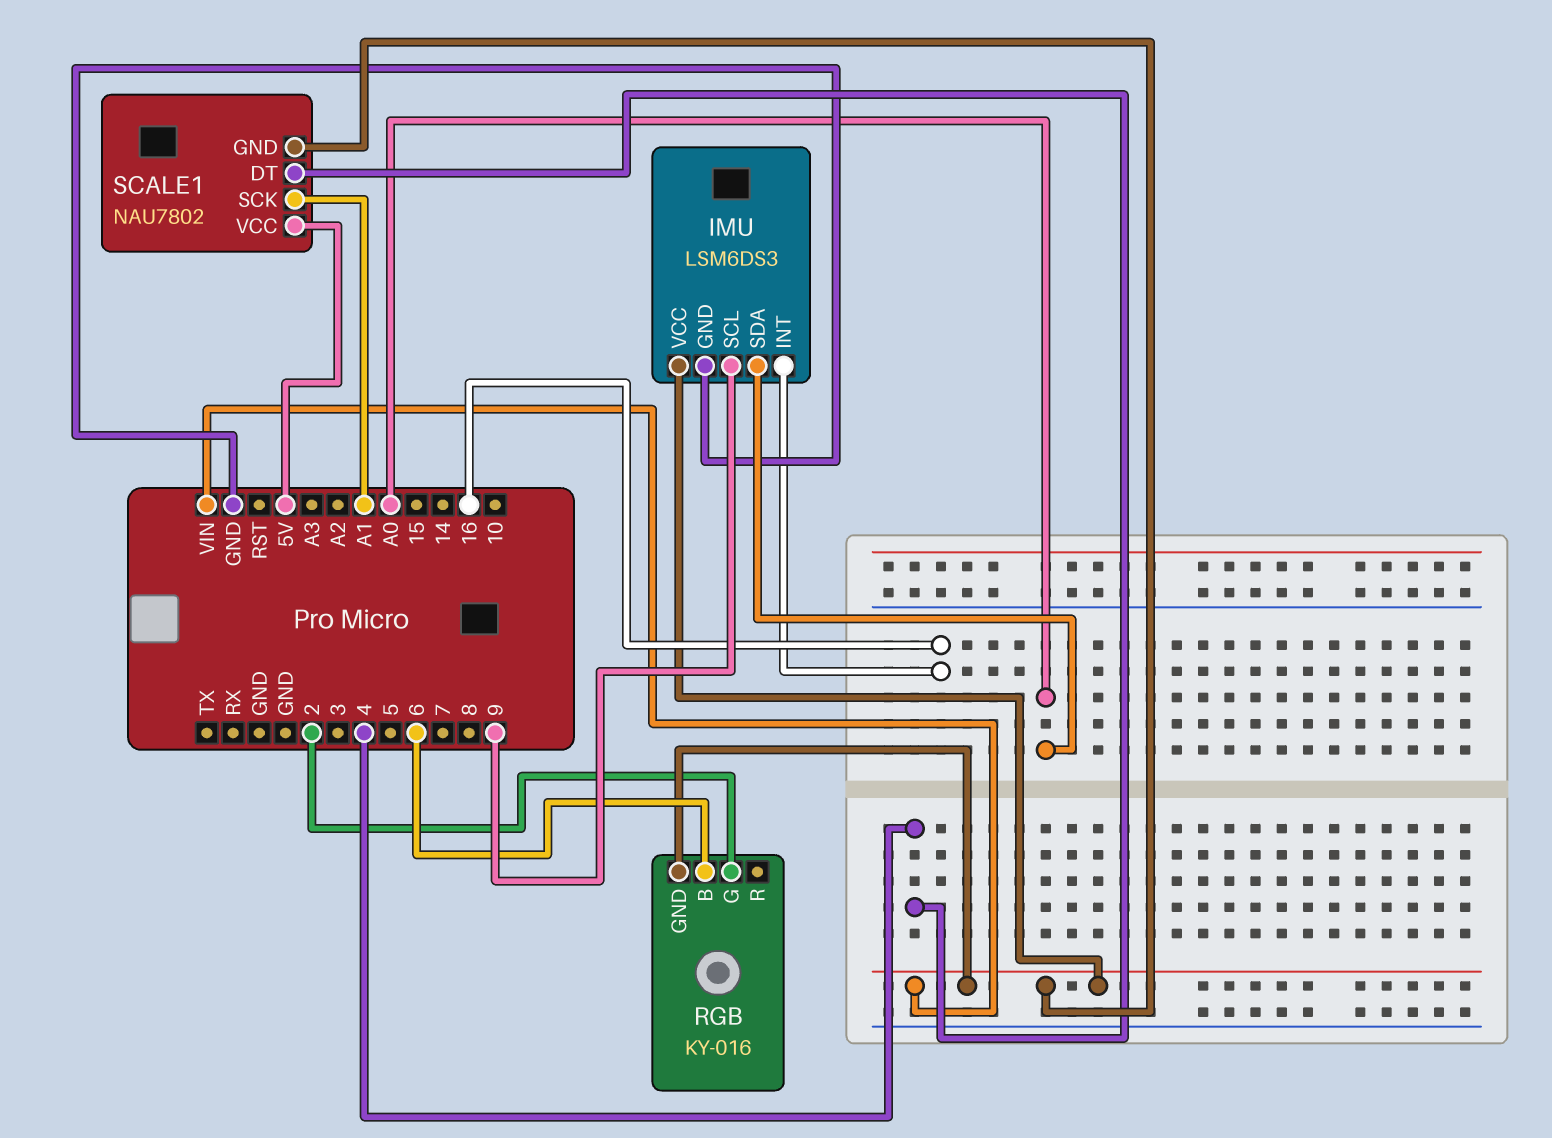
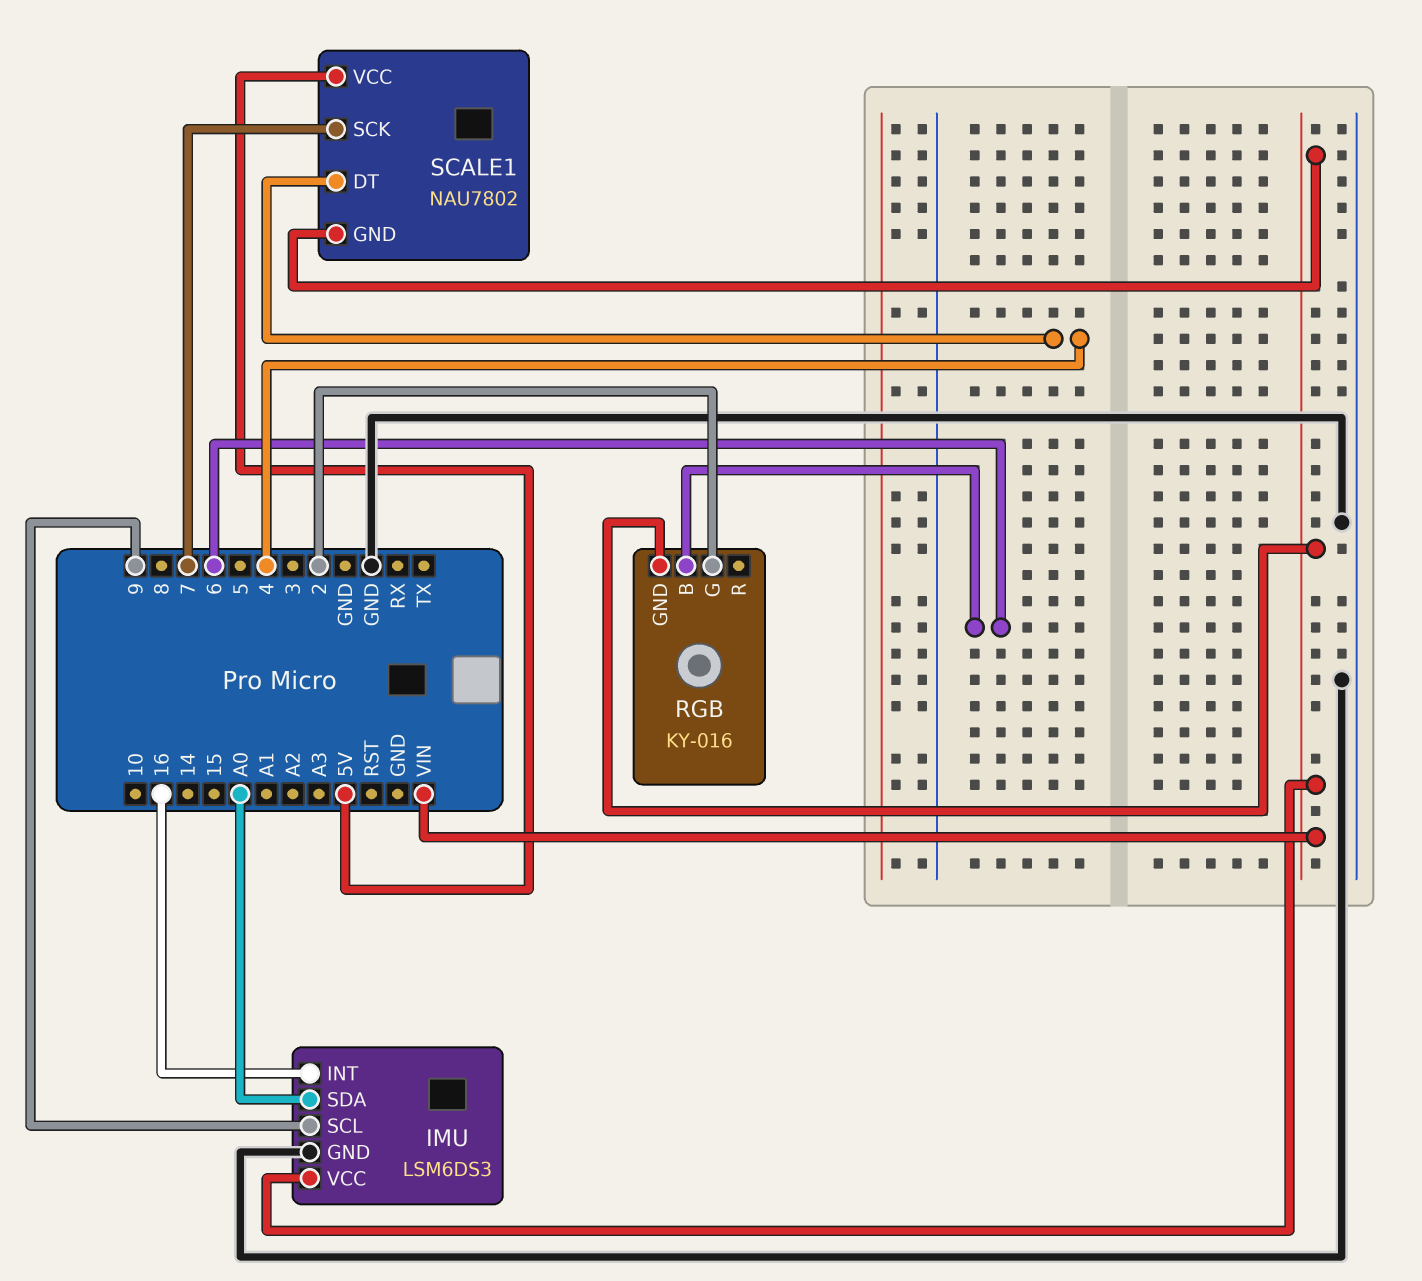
SCALE1 pin SCK: A1 -> 7

